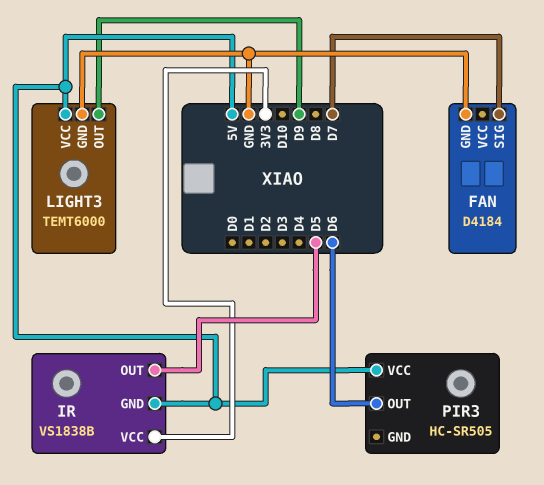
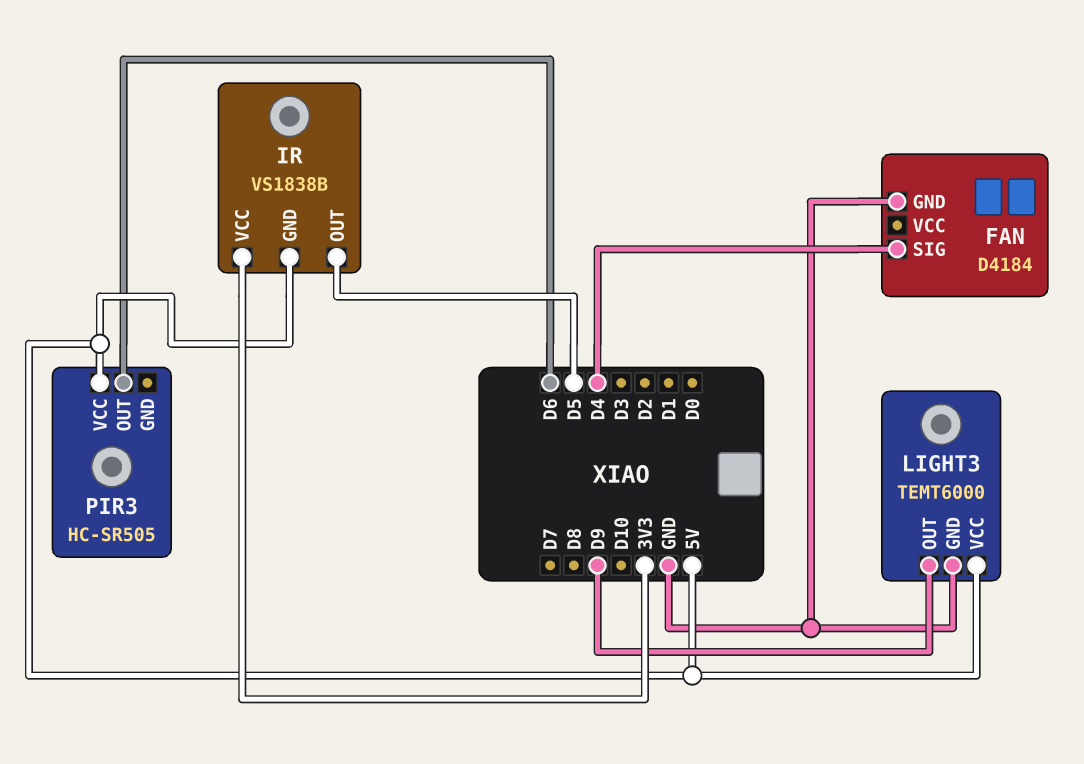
FAN pin SIG: D7 -> D4

